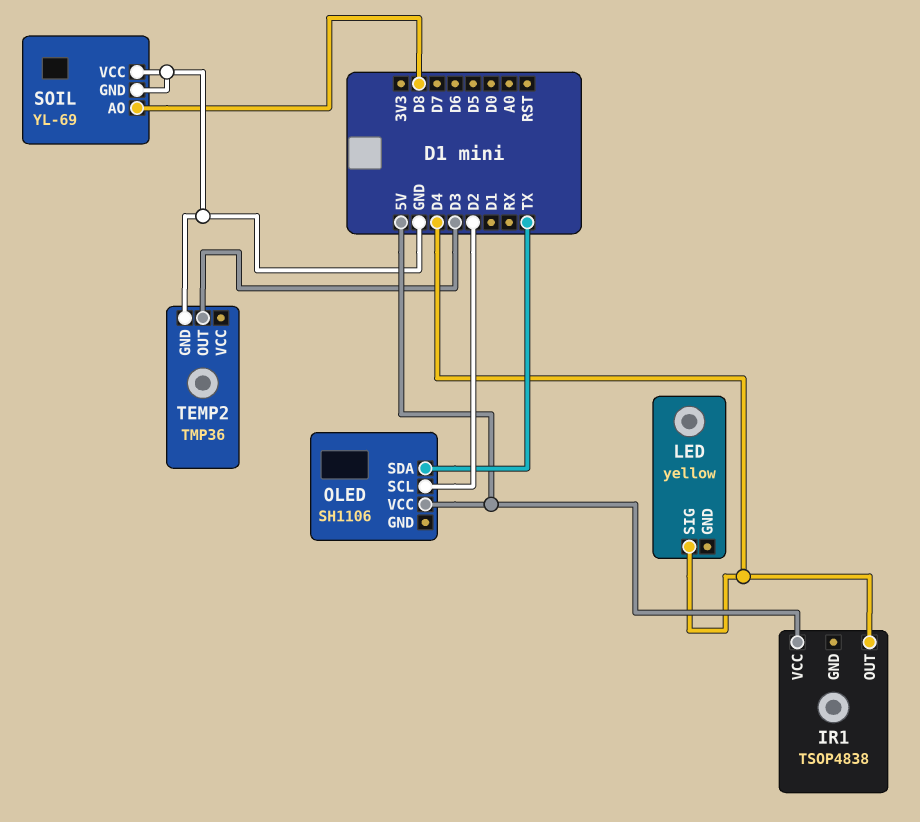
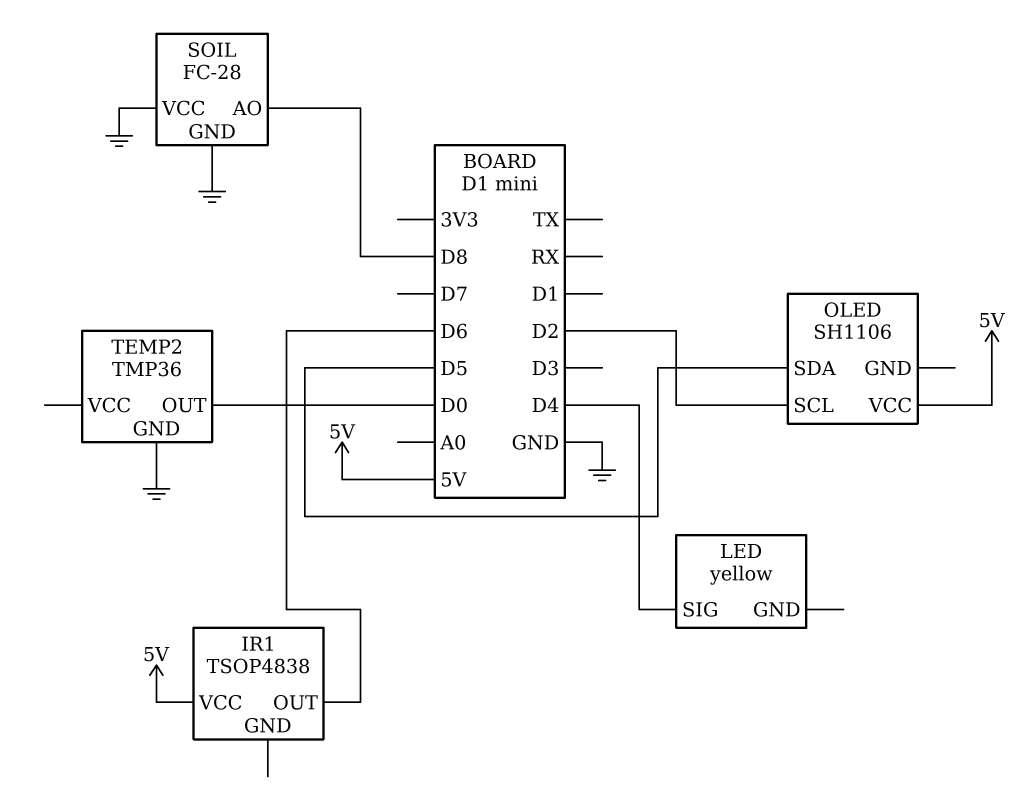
IR1 pin OUT: D4 -> D6
OLED pin SDA: TX -> D5
SOIL: YL-69 -> FC-28
TEMP2 pin OUT: D3 -> D0

